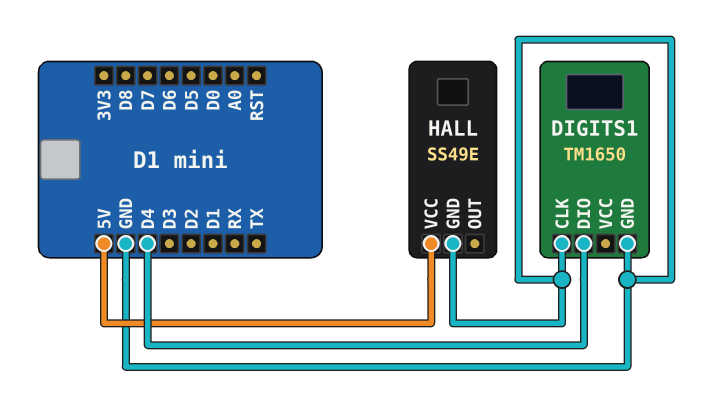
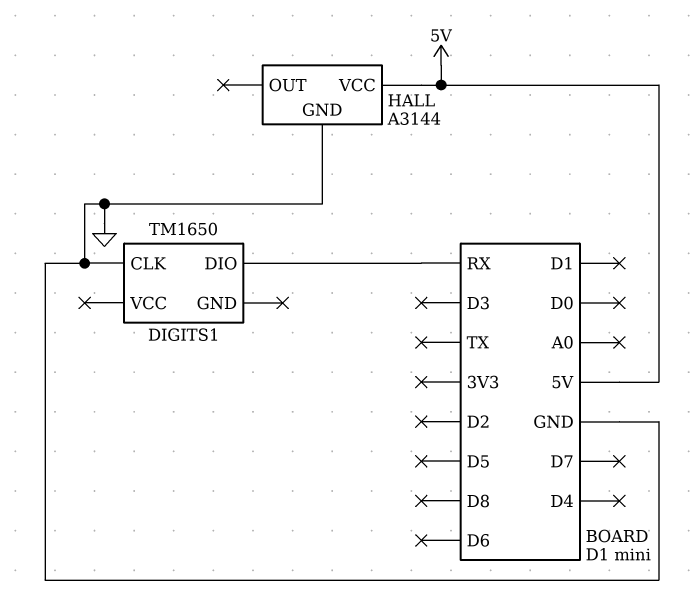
DIGITS1 pin DIO: D4 -> RX
DIGITS1 pin GND: GND -> none
HALL: SS49E -> A3144

